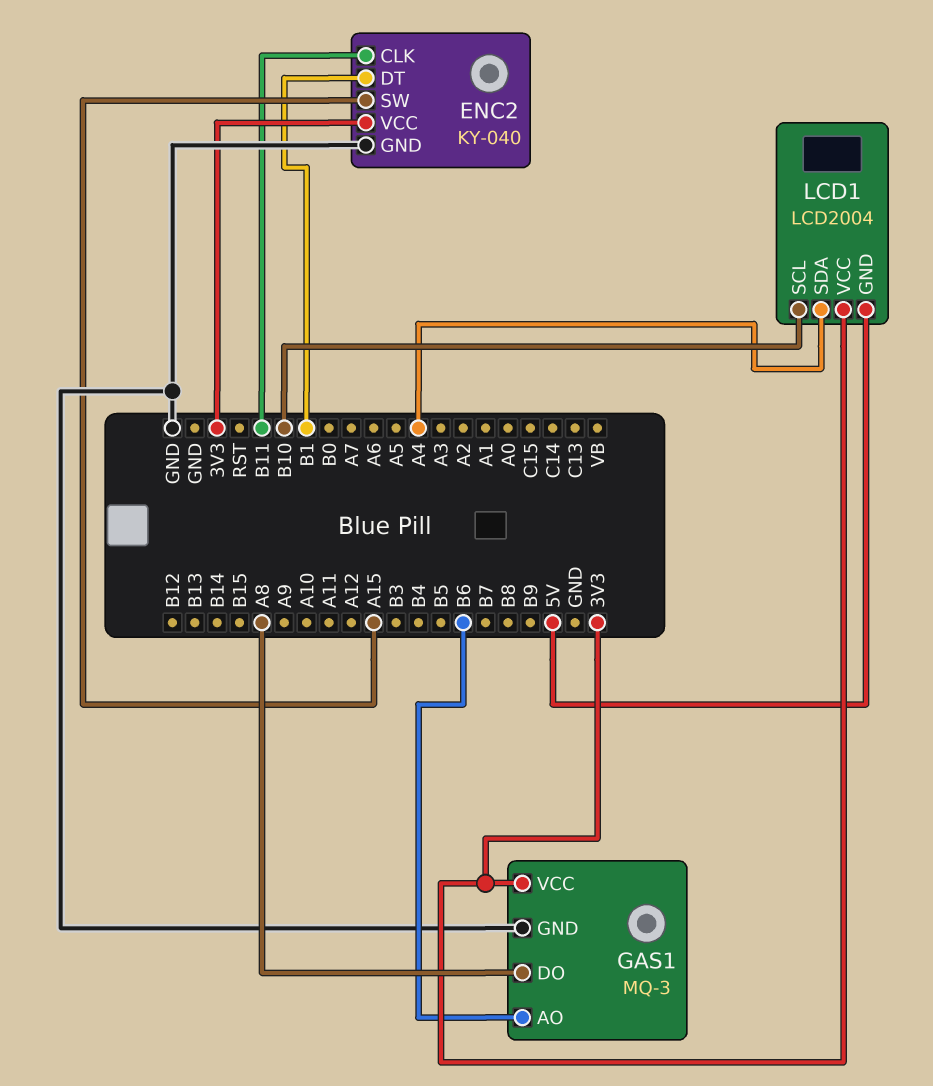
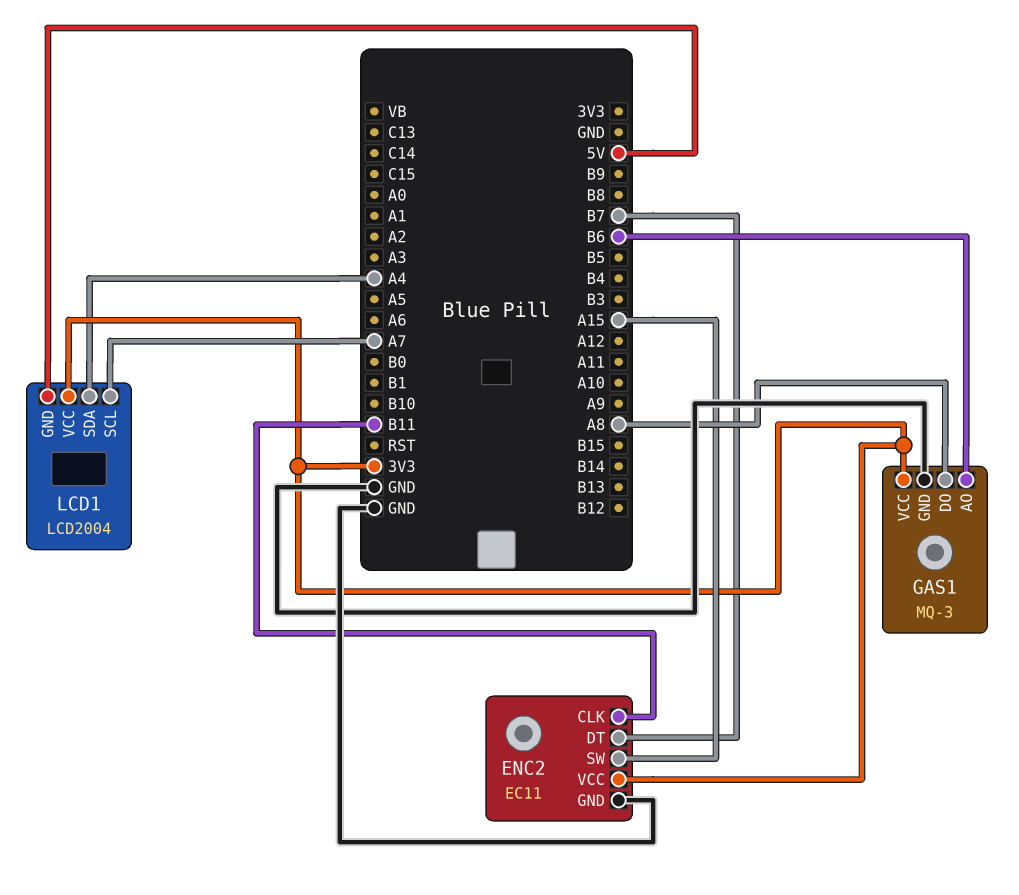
ENC2: KY-040 -> EC11
ENC2 pin DT: B1 -> B7
LCD1 pin SCL: B10 -> A7

